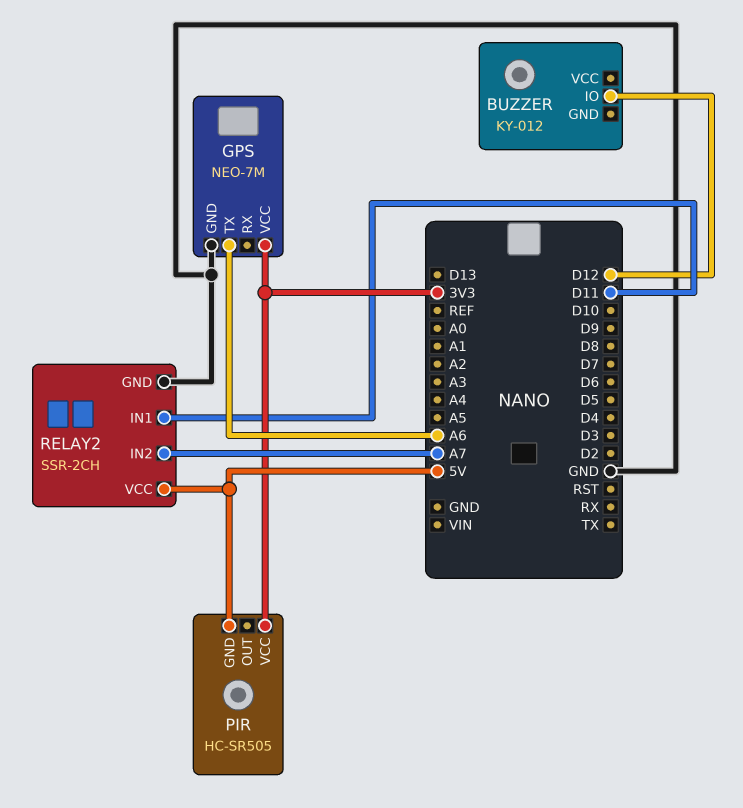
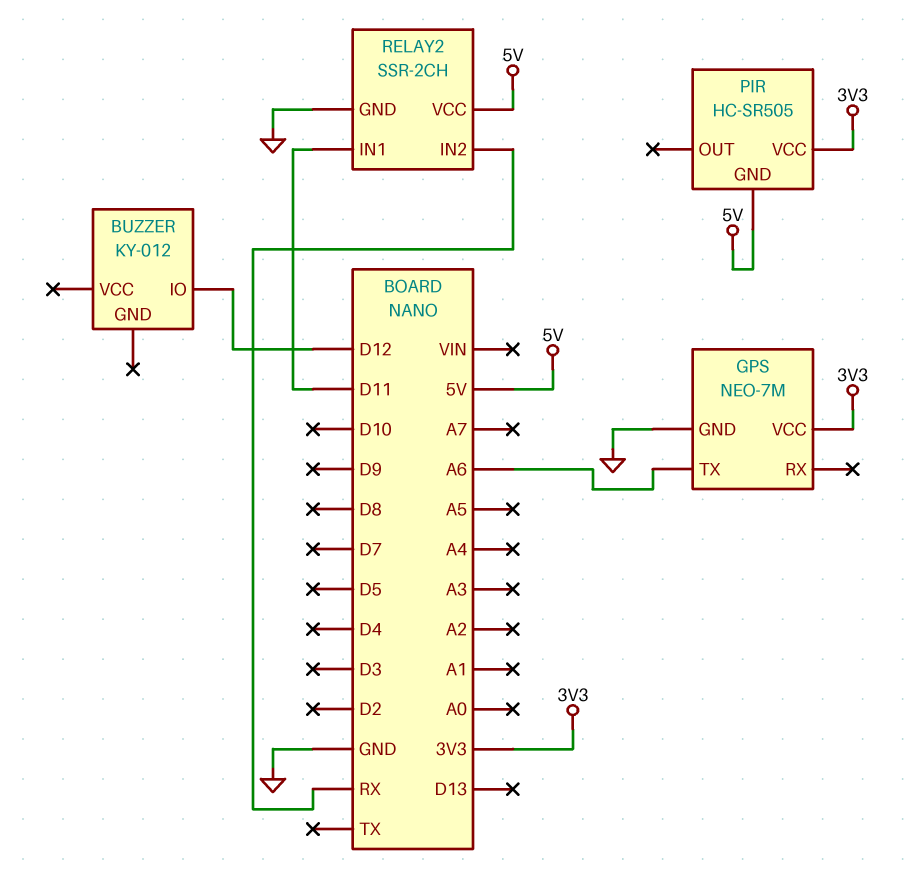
RELAY2 pin IN2: A7 -> RX

